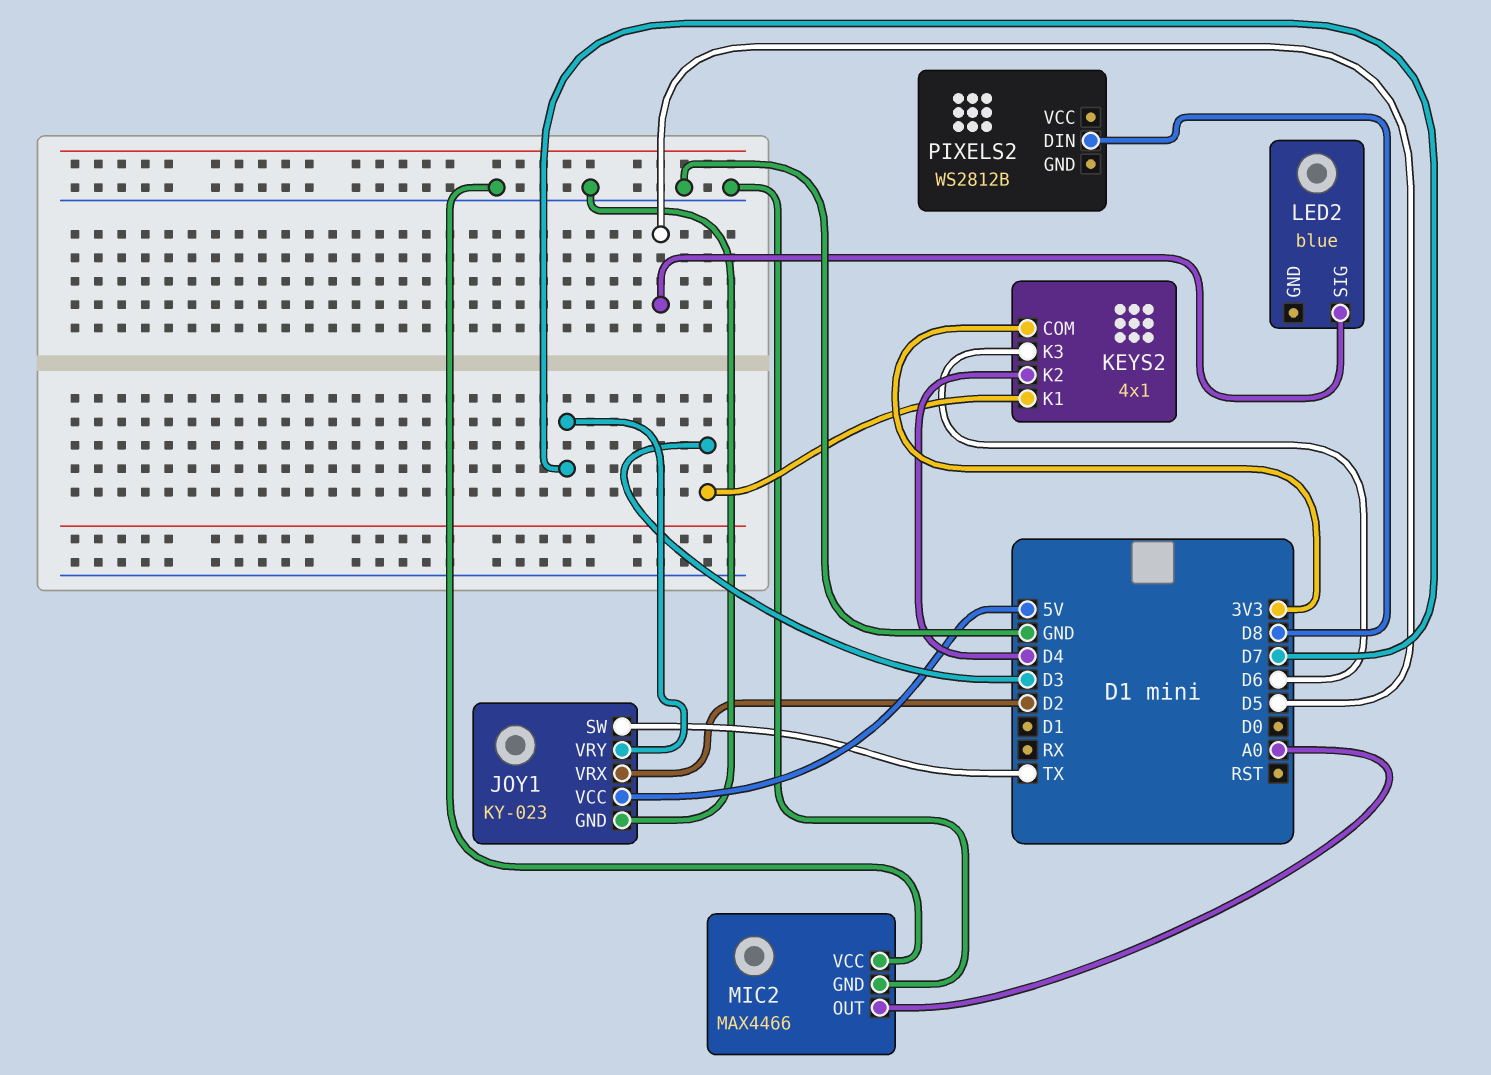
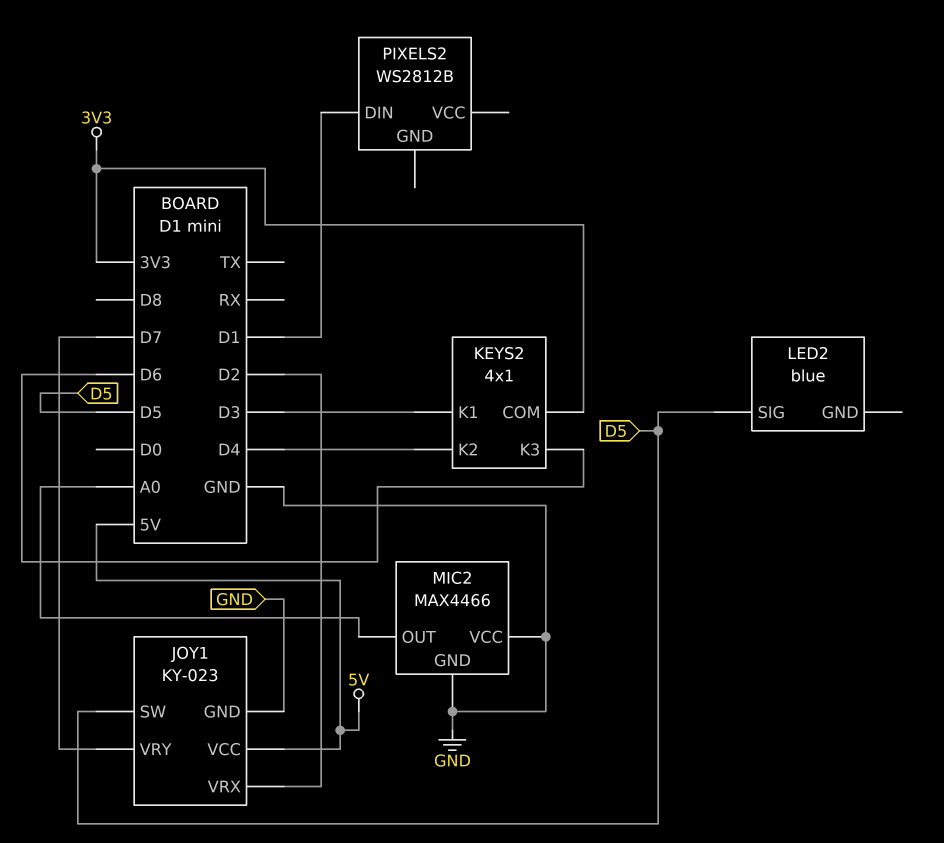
JOY1 pin SW: TX -> D5
PIXELS2 pin DIN: D8 -> D1

